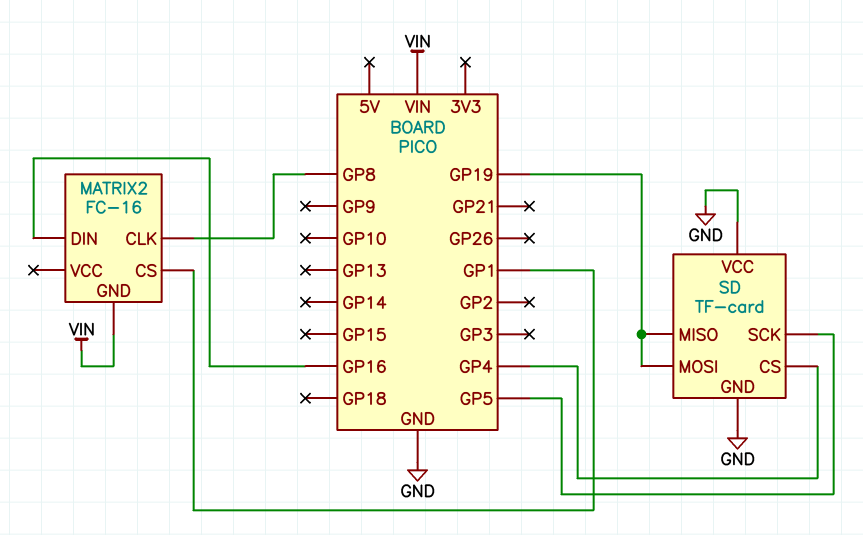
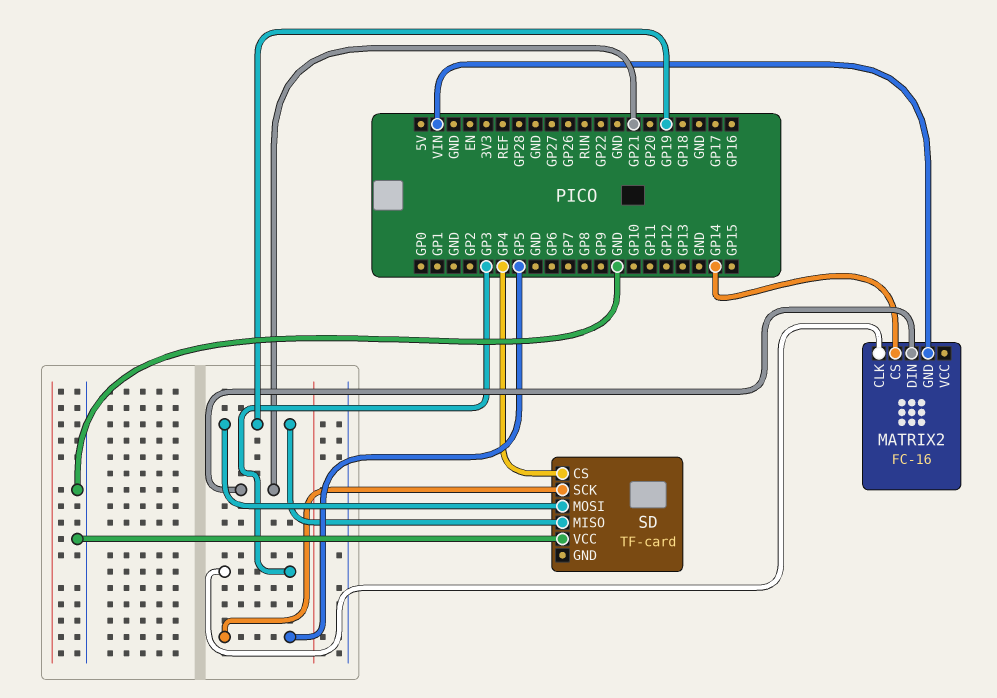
MATRIX2 pin CLK: GP8 -> GP3
MATRIX2 pin CS: GP1 -> GP14
MATRIX2 pin DIN: GP16 -> GP21
SD pin GND: GND -> none

